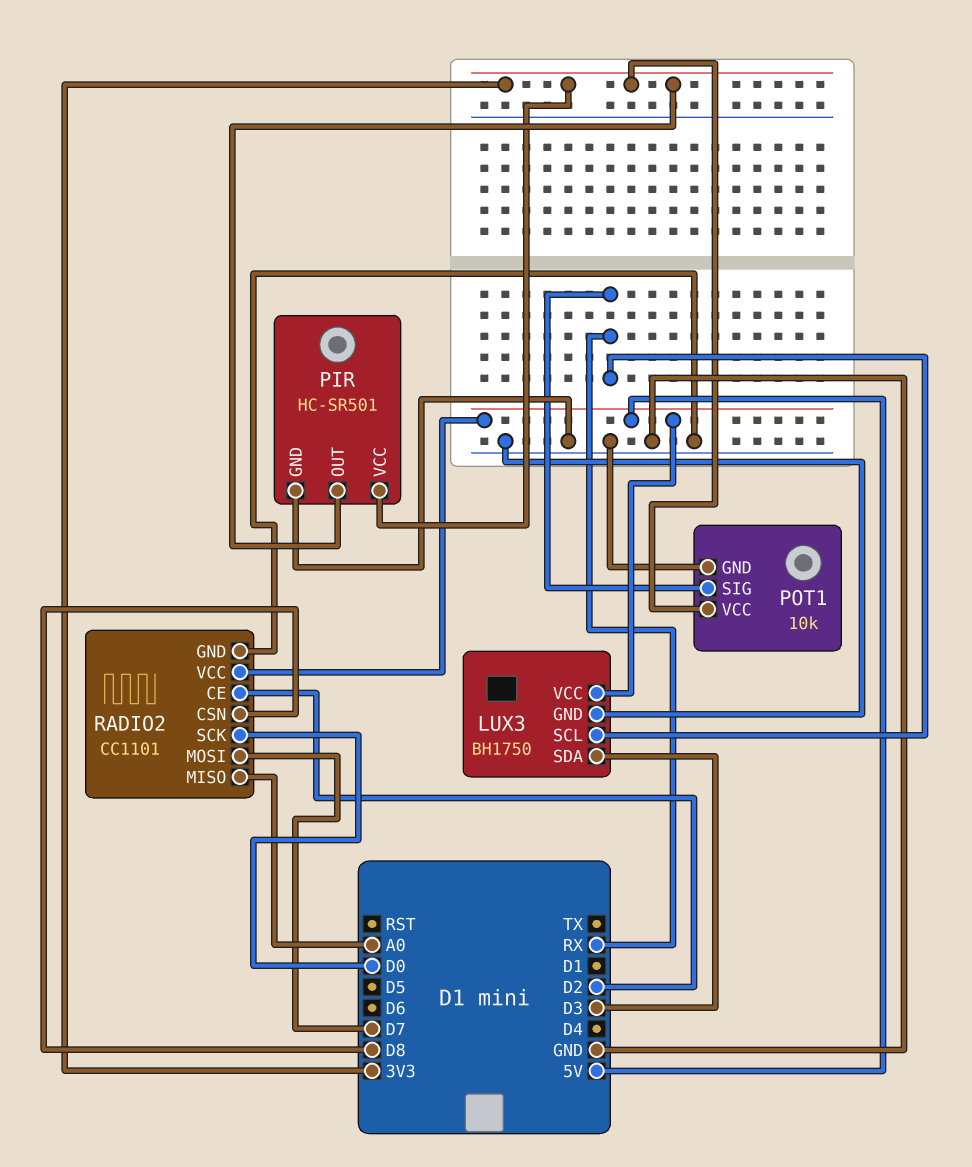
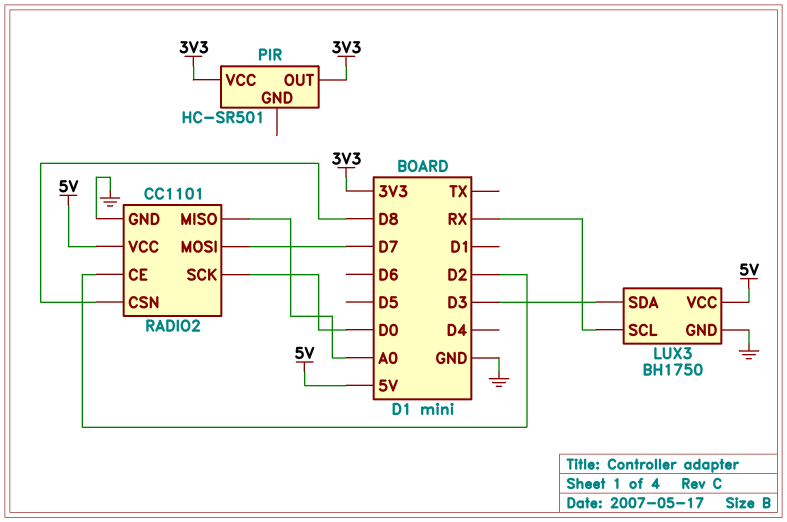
PIR pin GND: GND -> none
POT1: 10k -> none
POT1 pin GND: GND -> none
POT1 pin SIG: RX -> none
POT1 pin VCC: 3V3 -> none

